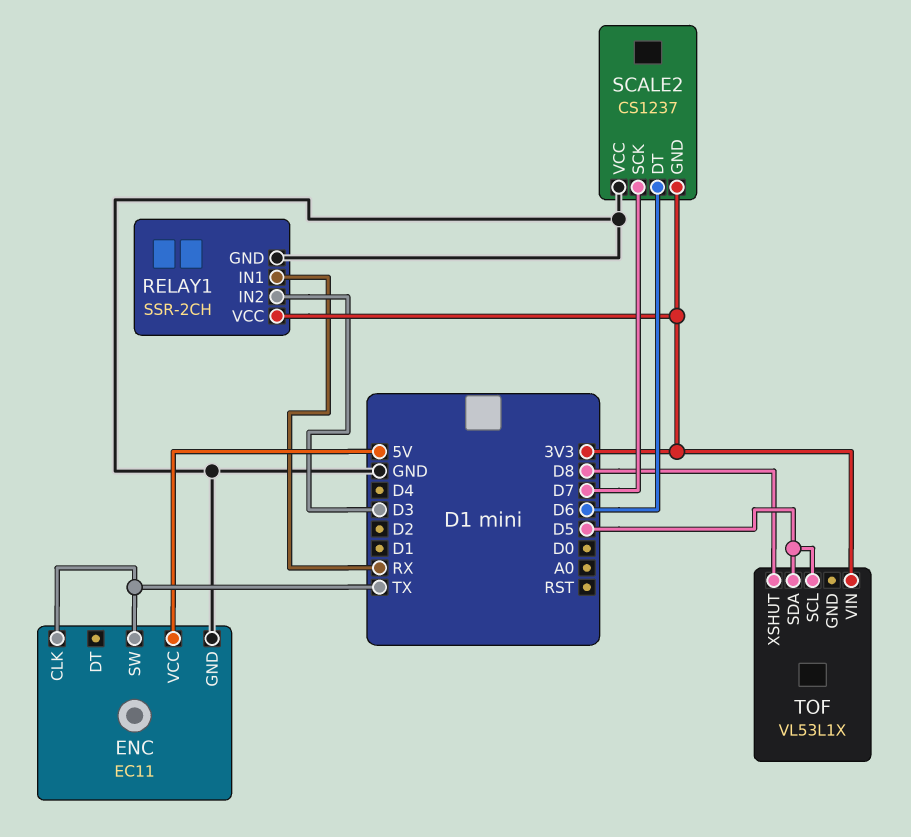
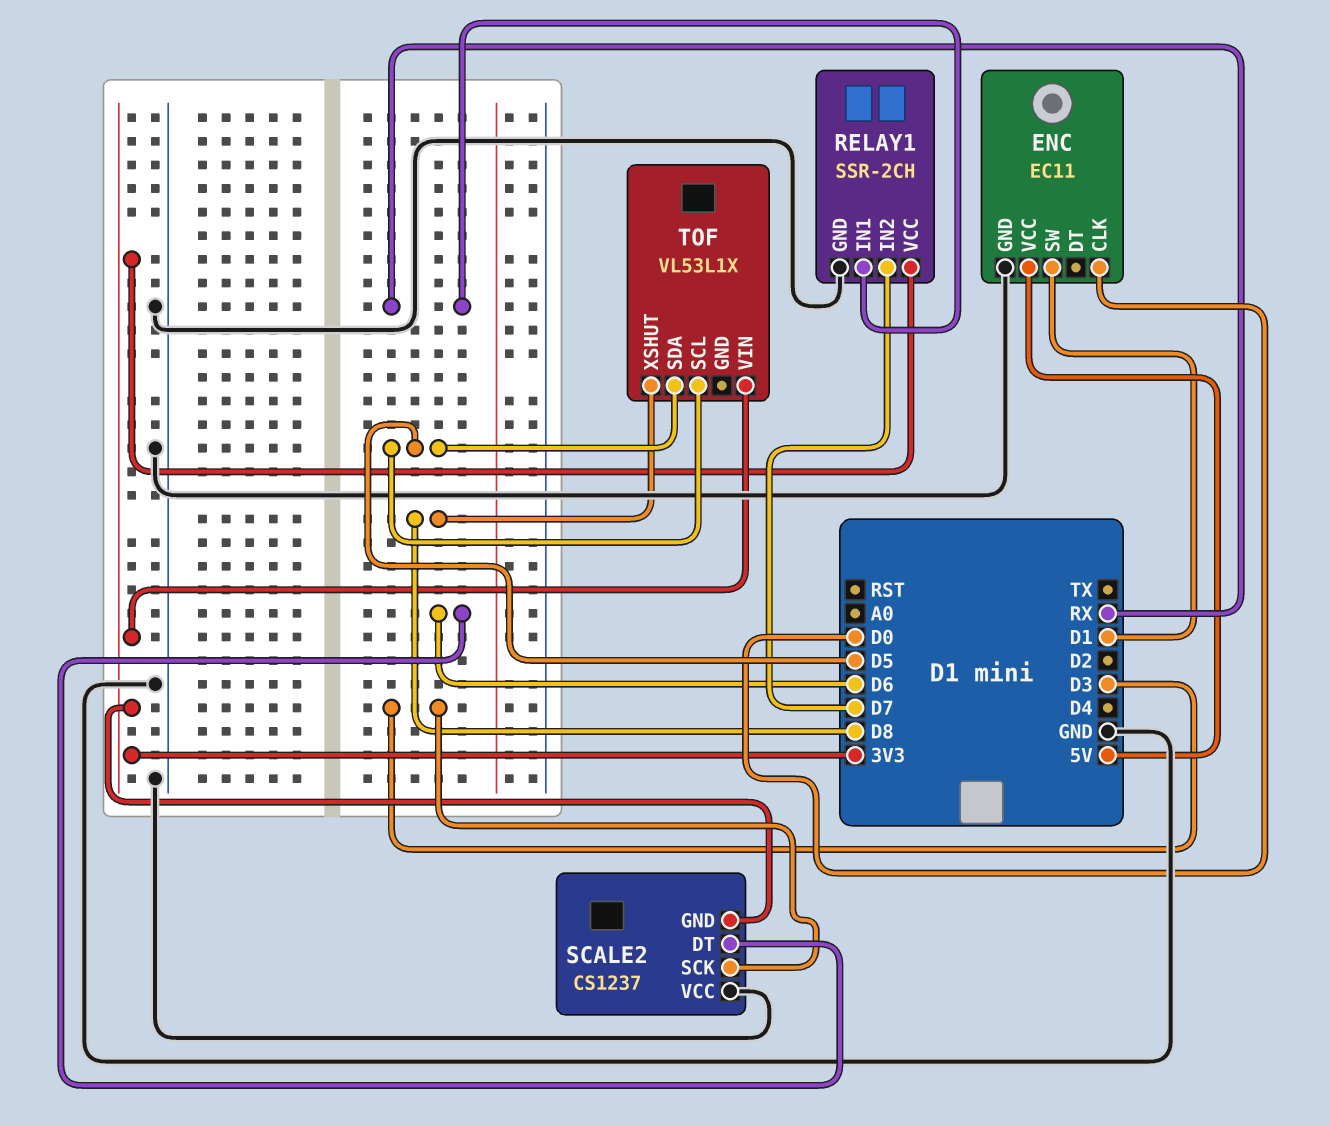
ENC pin CLK: TX -> D0
ENC pin SW: TX -> D1
RELAY1 pin IN2: D3 -> D7
SCALE2 pin SCK: D7 -> D3

